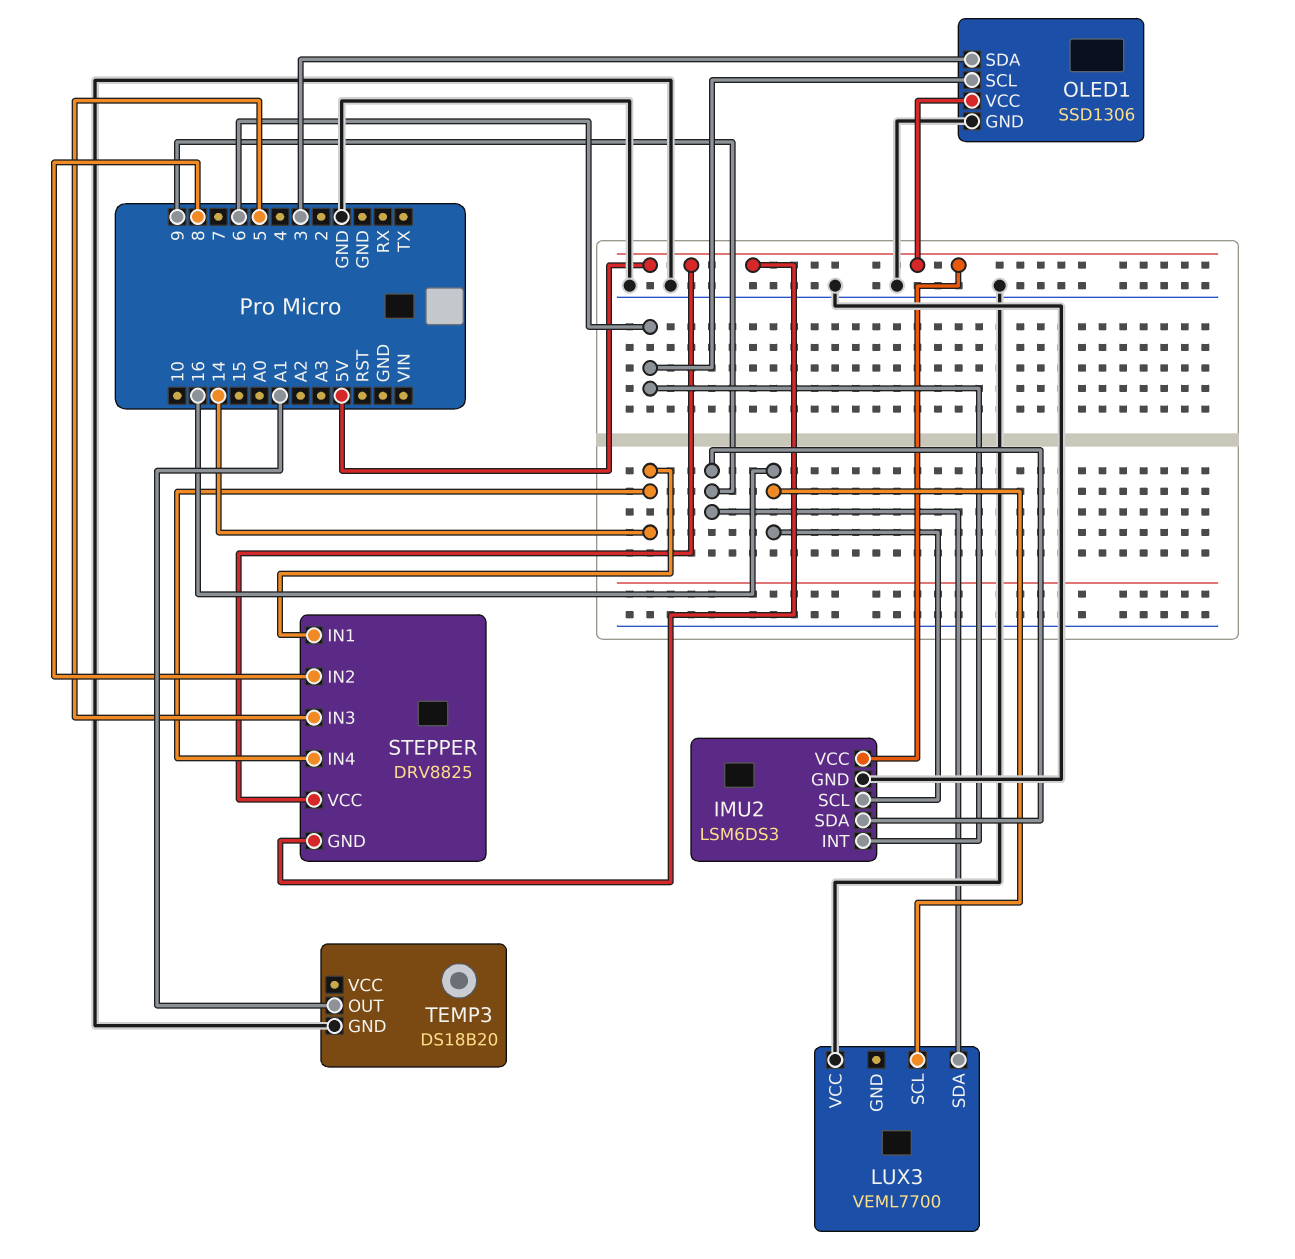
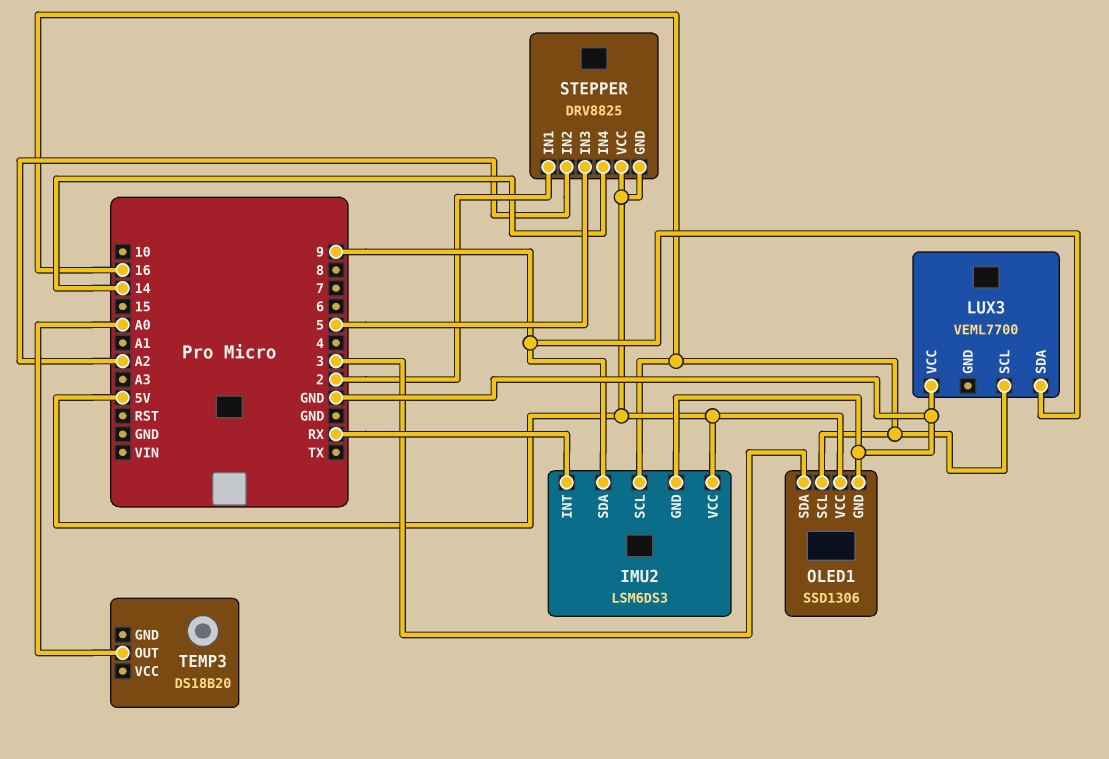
IMU2 pin INT: 6 -> RX
OLED1 pin SCL: 6 -> 16
STEPPER pin IN1: 14 -> 2
STEPPER pin IN2: 8 -> A2
TEMP3 pin GND: GND -> none
TEMP3 pin OUT: A1 -> A0

